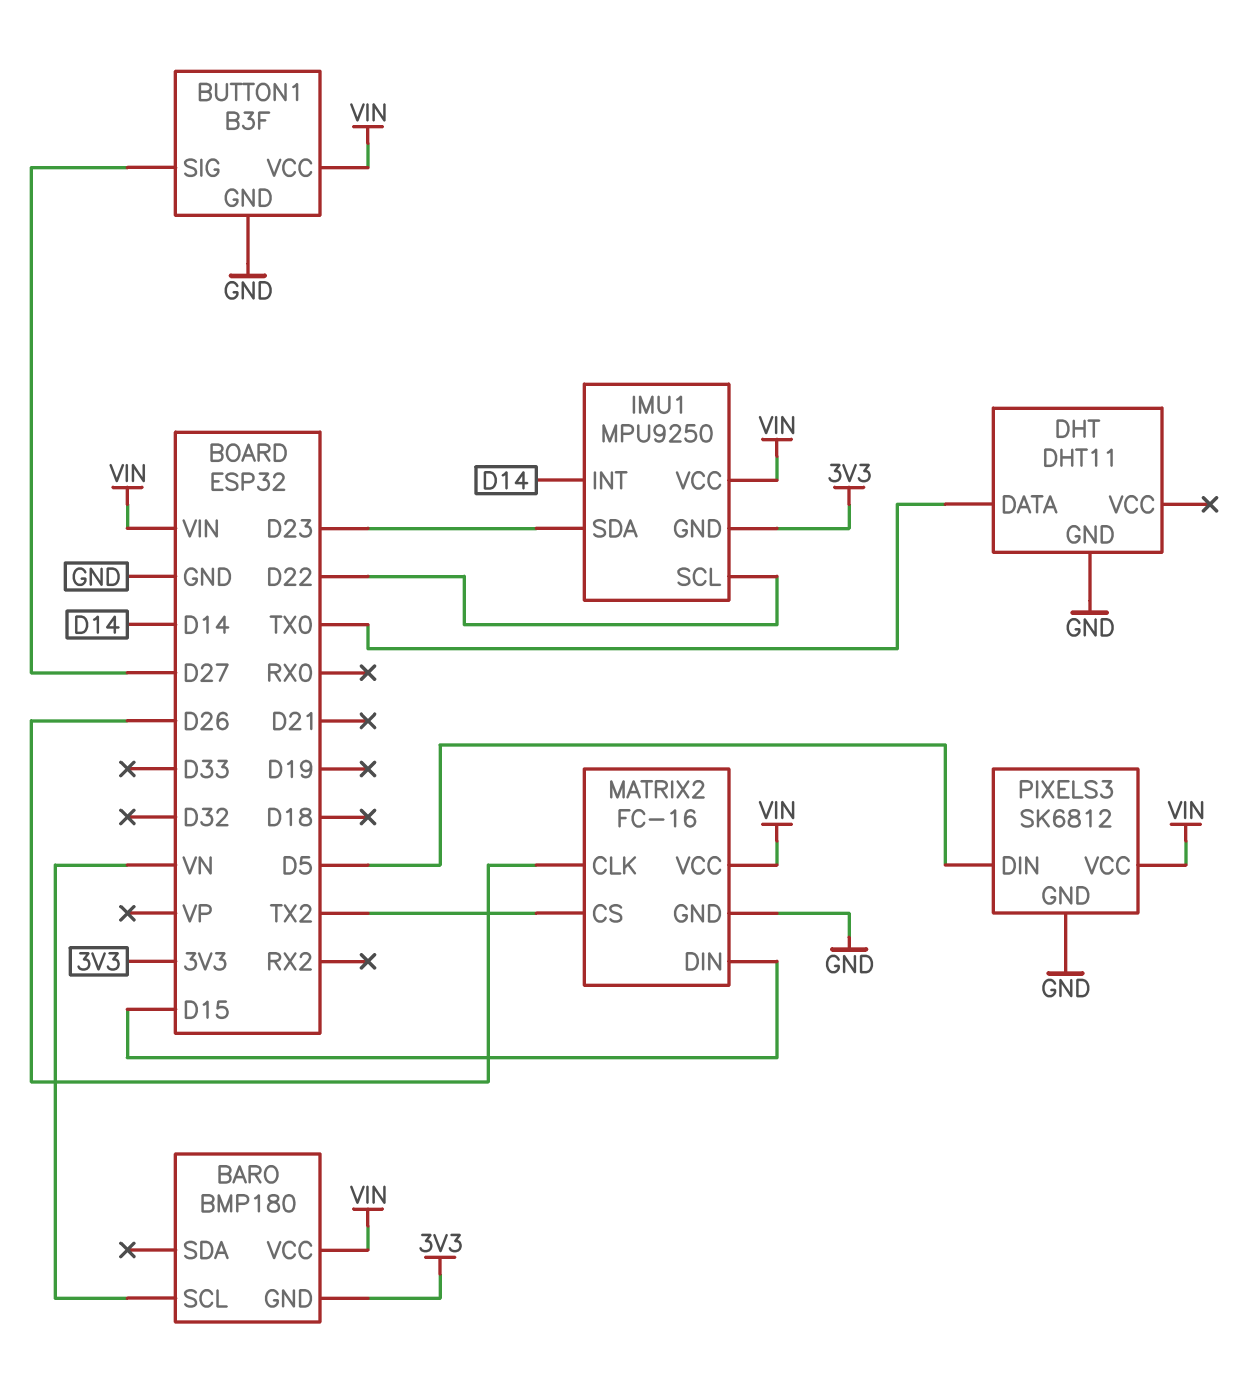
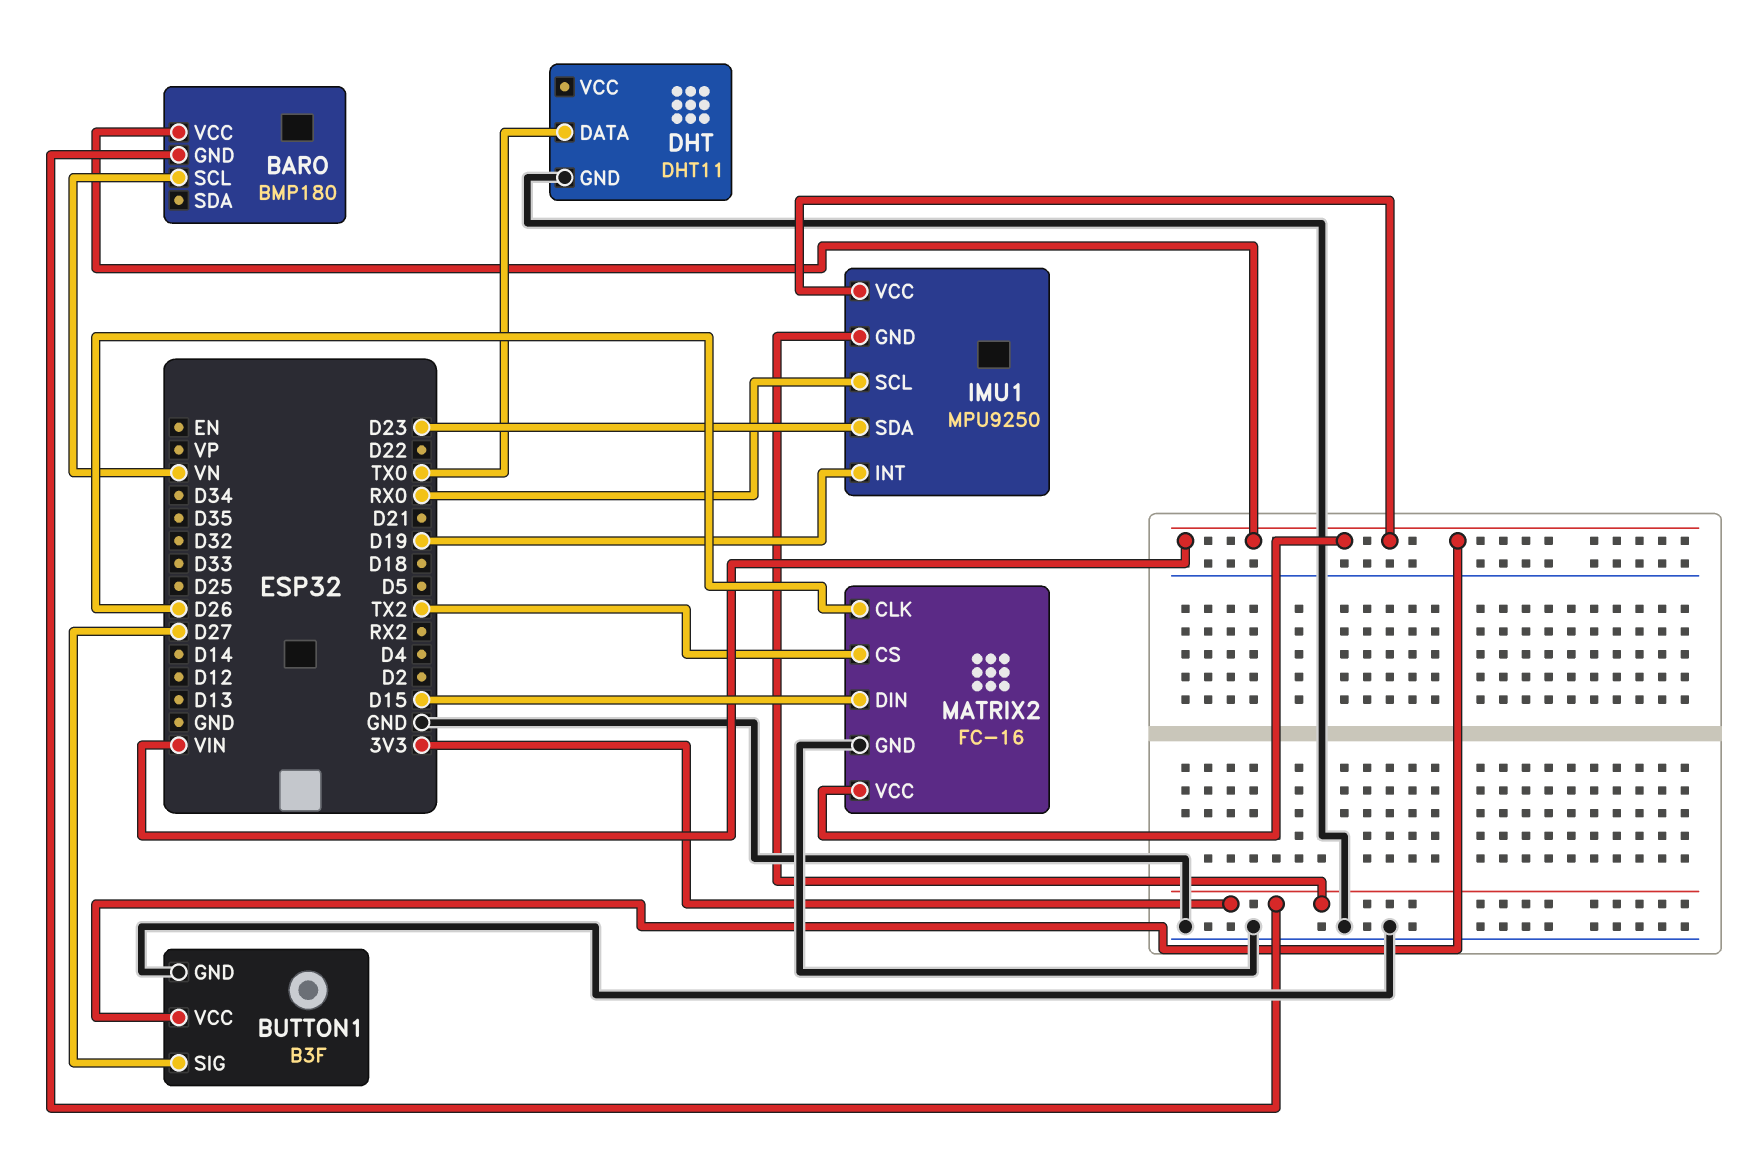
IMU1 pin INT: D14 -> D19
IMU1 pin SCL: D22 -> RX0
PIXELS3: SK6812 -> none
PIXELS3 pin DIN: D5 -> none
PIXELS3 pin GND: GND -> none
PIXELS3 pin VCC: VIN -> none

